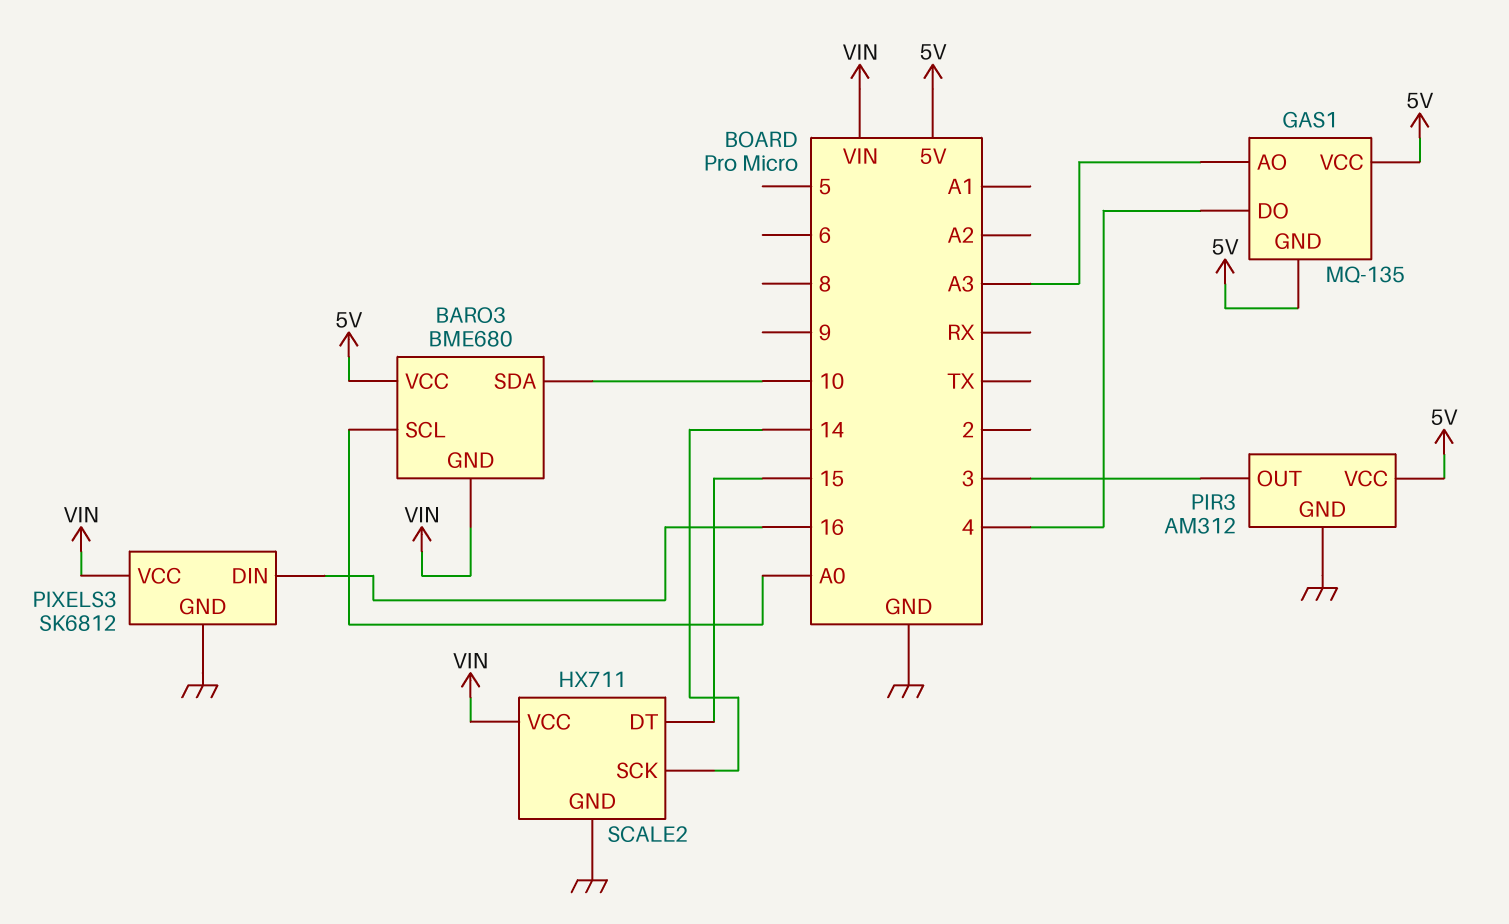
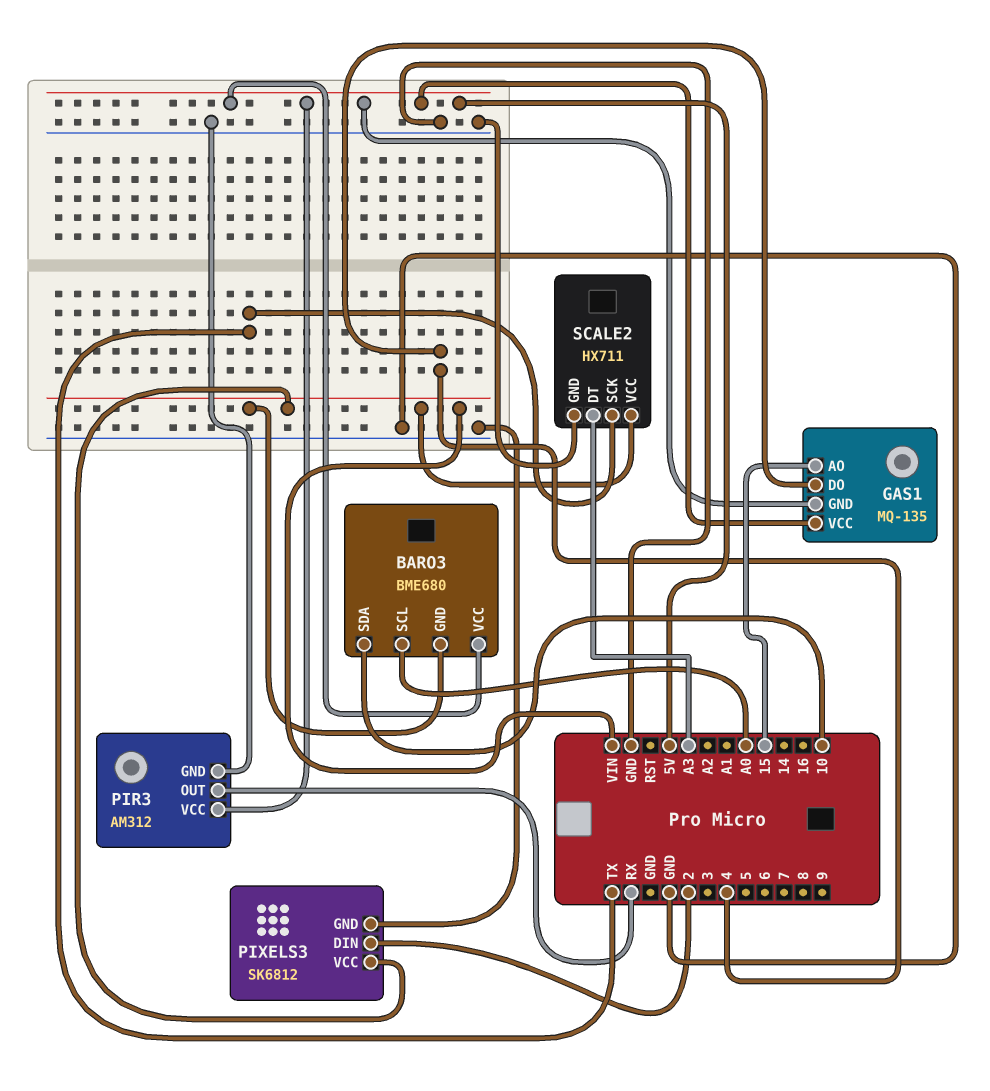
GAS1 pin AO: A3 -> 15
PIR3 pin OUT: 3 -> RX
PIXELS3 pin DIN: 16 -> 2
SCALE2 pin DT: 15 -> A3
SCALE2 pin SCK: 14 -> TX

